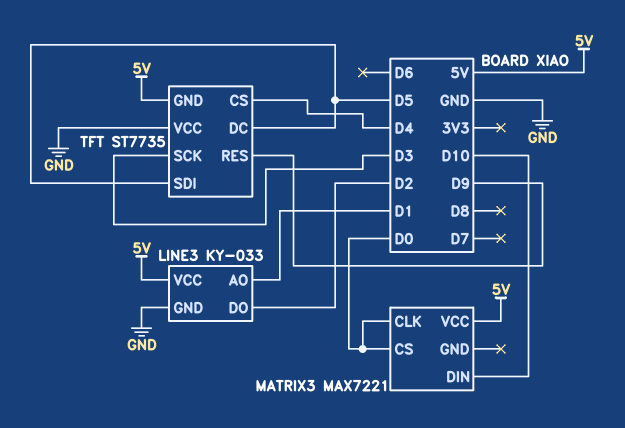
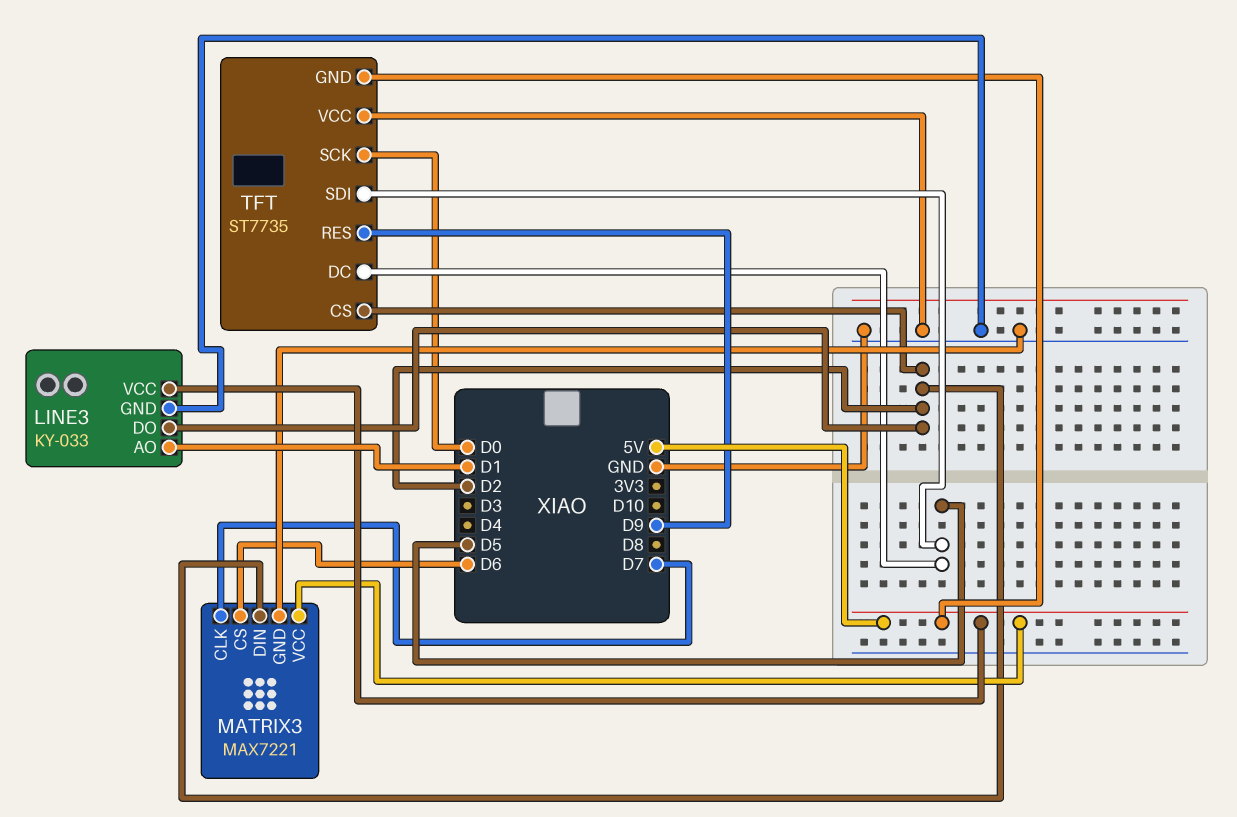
MATRIX3 pin CLK: D0 -> D7
MATRIX3 pin CS: D0 -> D6
MATRIX3 pin DIN: D10 -> D2
MATRIX3 pin GND: none -> GND
TFT pin CS: D4 -> D2
TFT pin SCK: D3 -> D0

